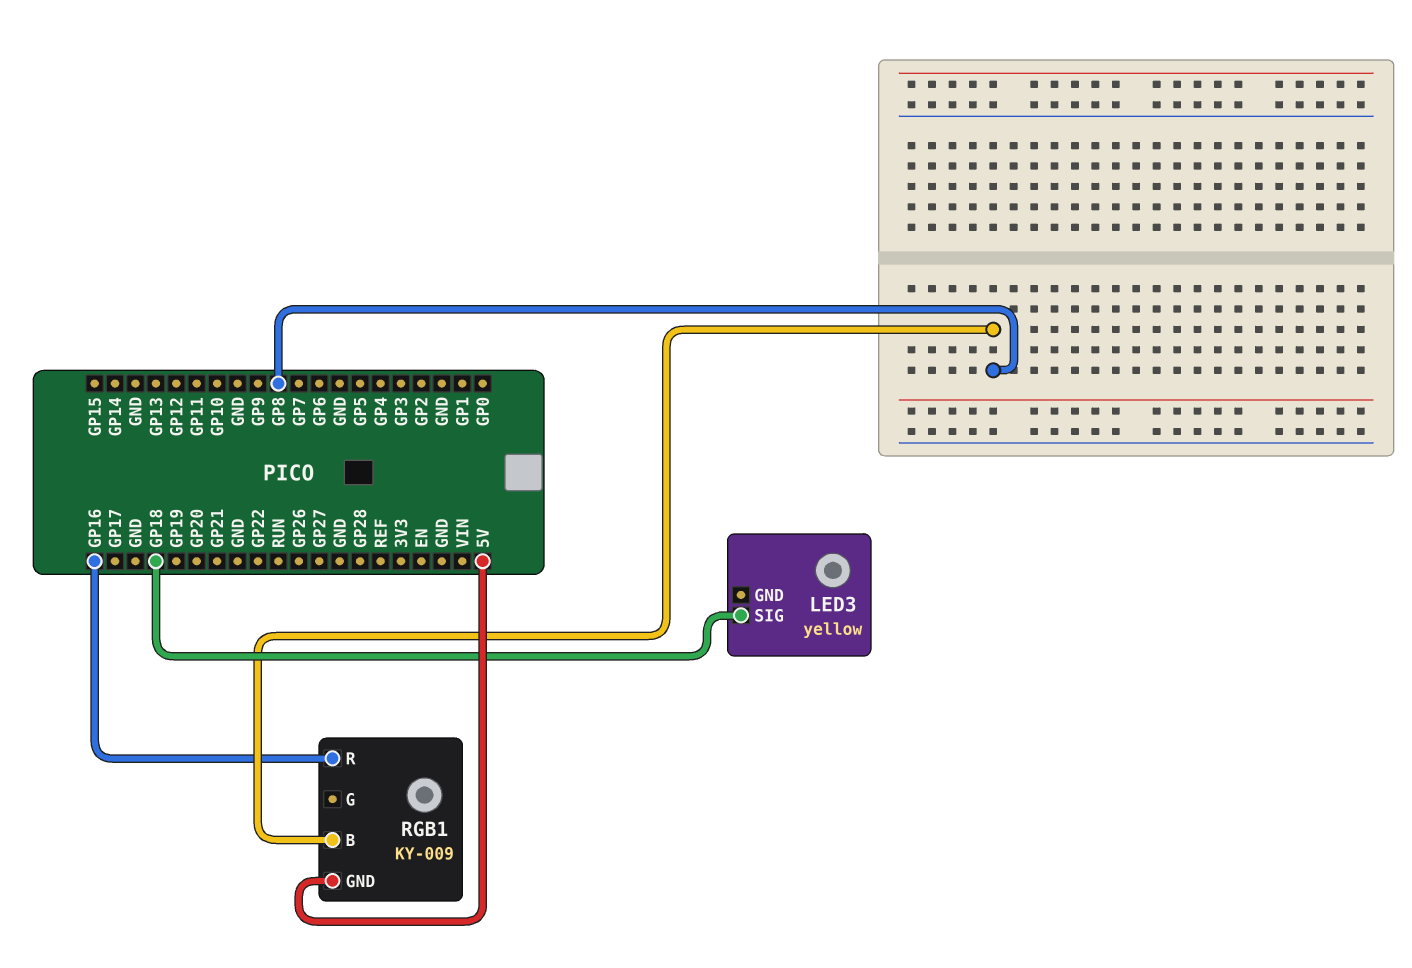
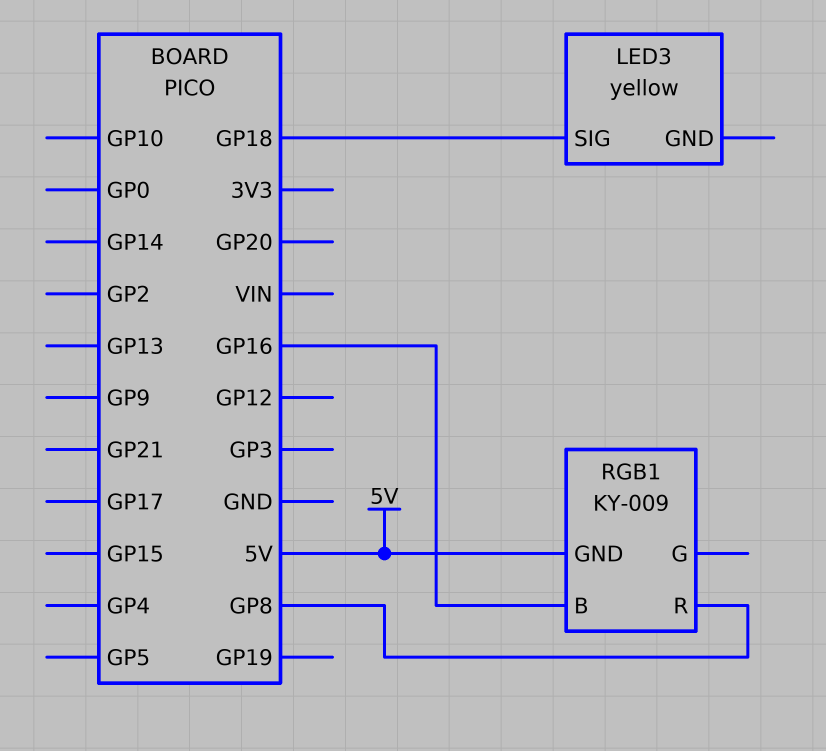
RGB1 pin B: GP8 -> GP16
RGB1 pin R: GP16 -> GP8

